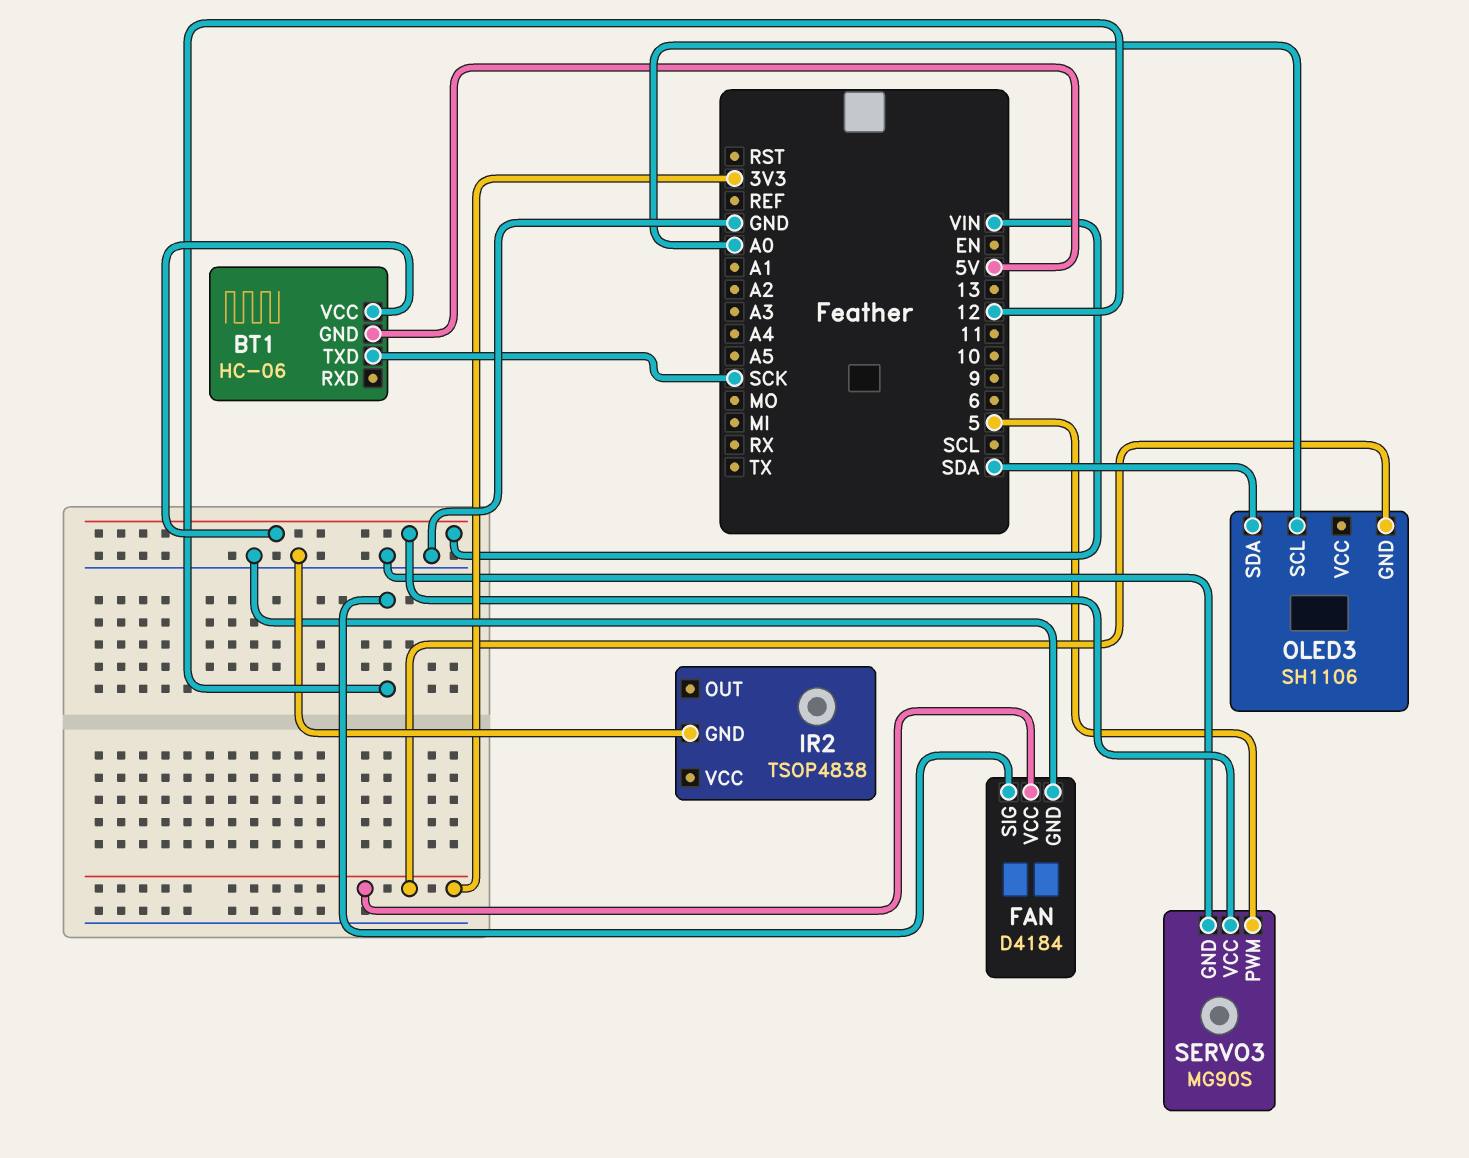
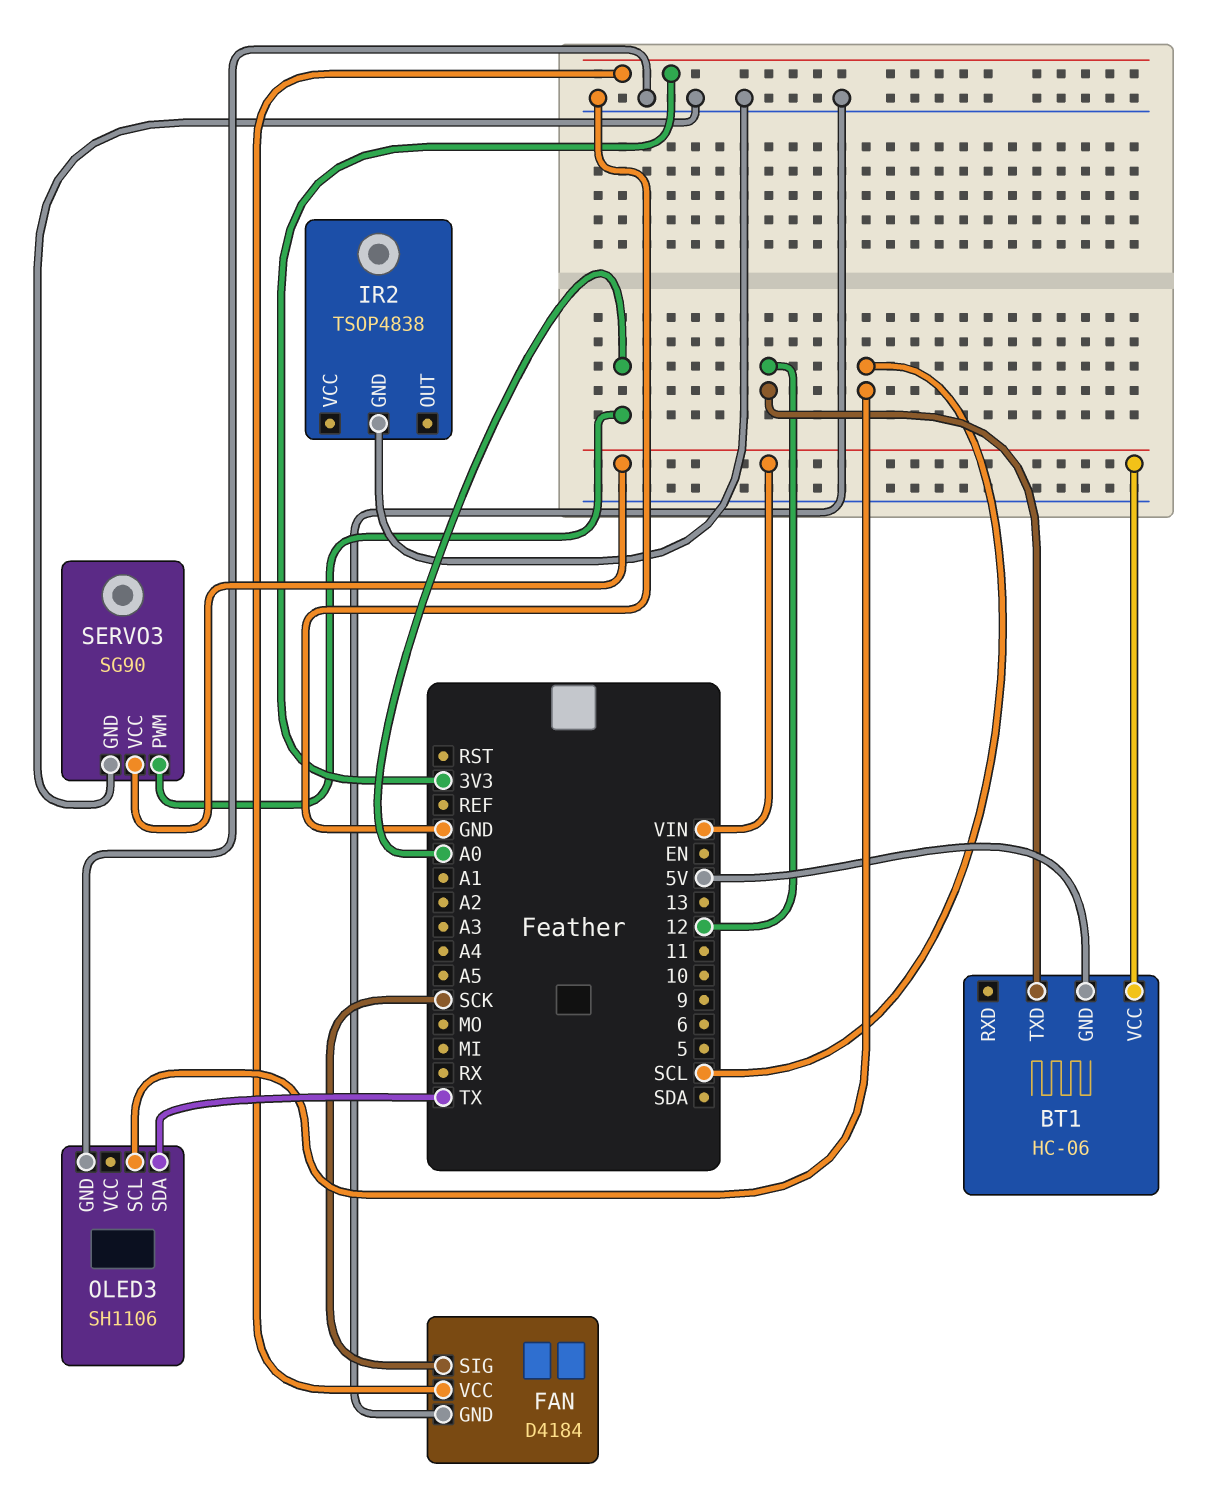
BT1 pin TXD: SCK -> 12
FAN pin SIG: 12 -> SCK
OLED3 pin GND: 3V3 -> GND
OLED3 pin SCL: A0 -> SCL
OLED3 pin SDA: SDA -> TX
SERVO3: MG90S -> SG90
SERVO3 pin PWM: 5 -> A0

